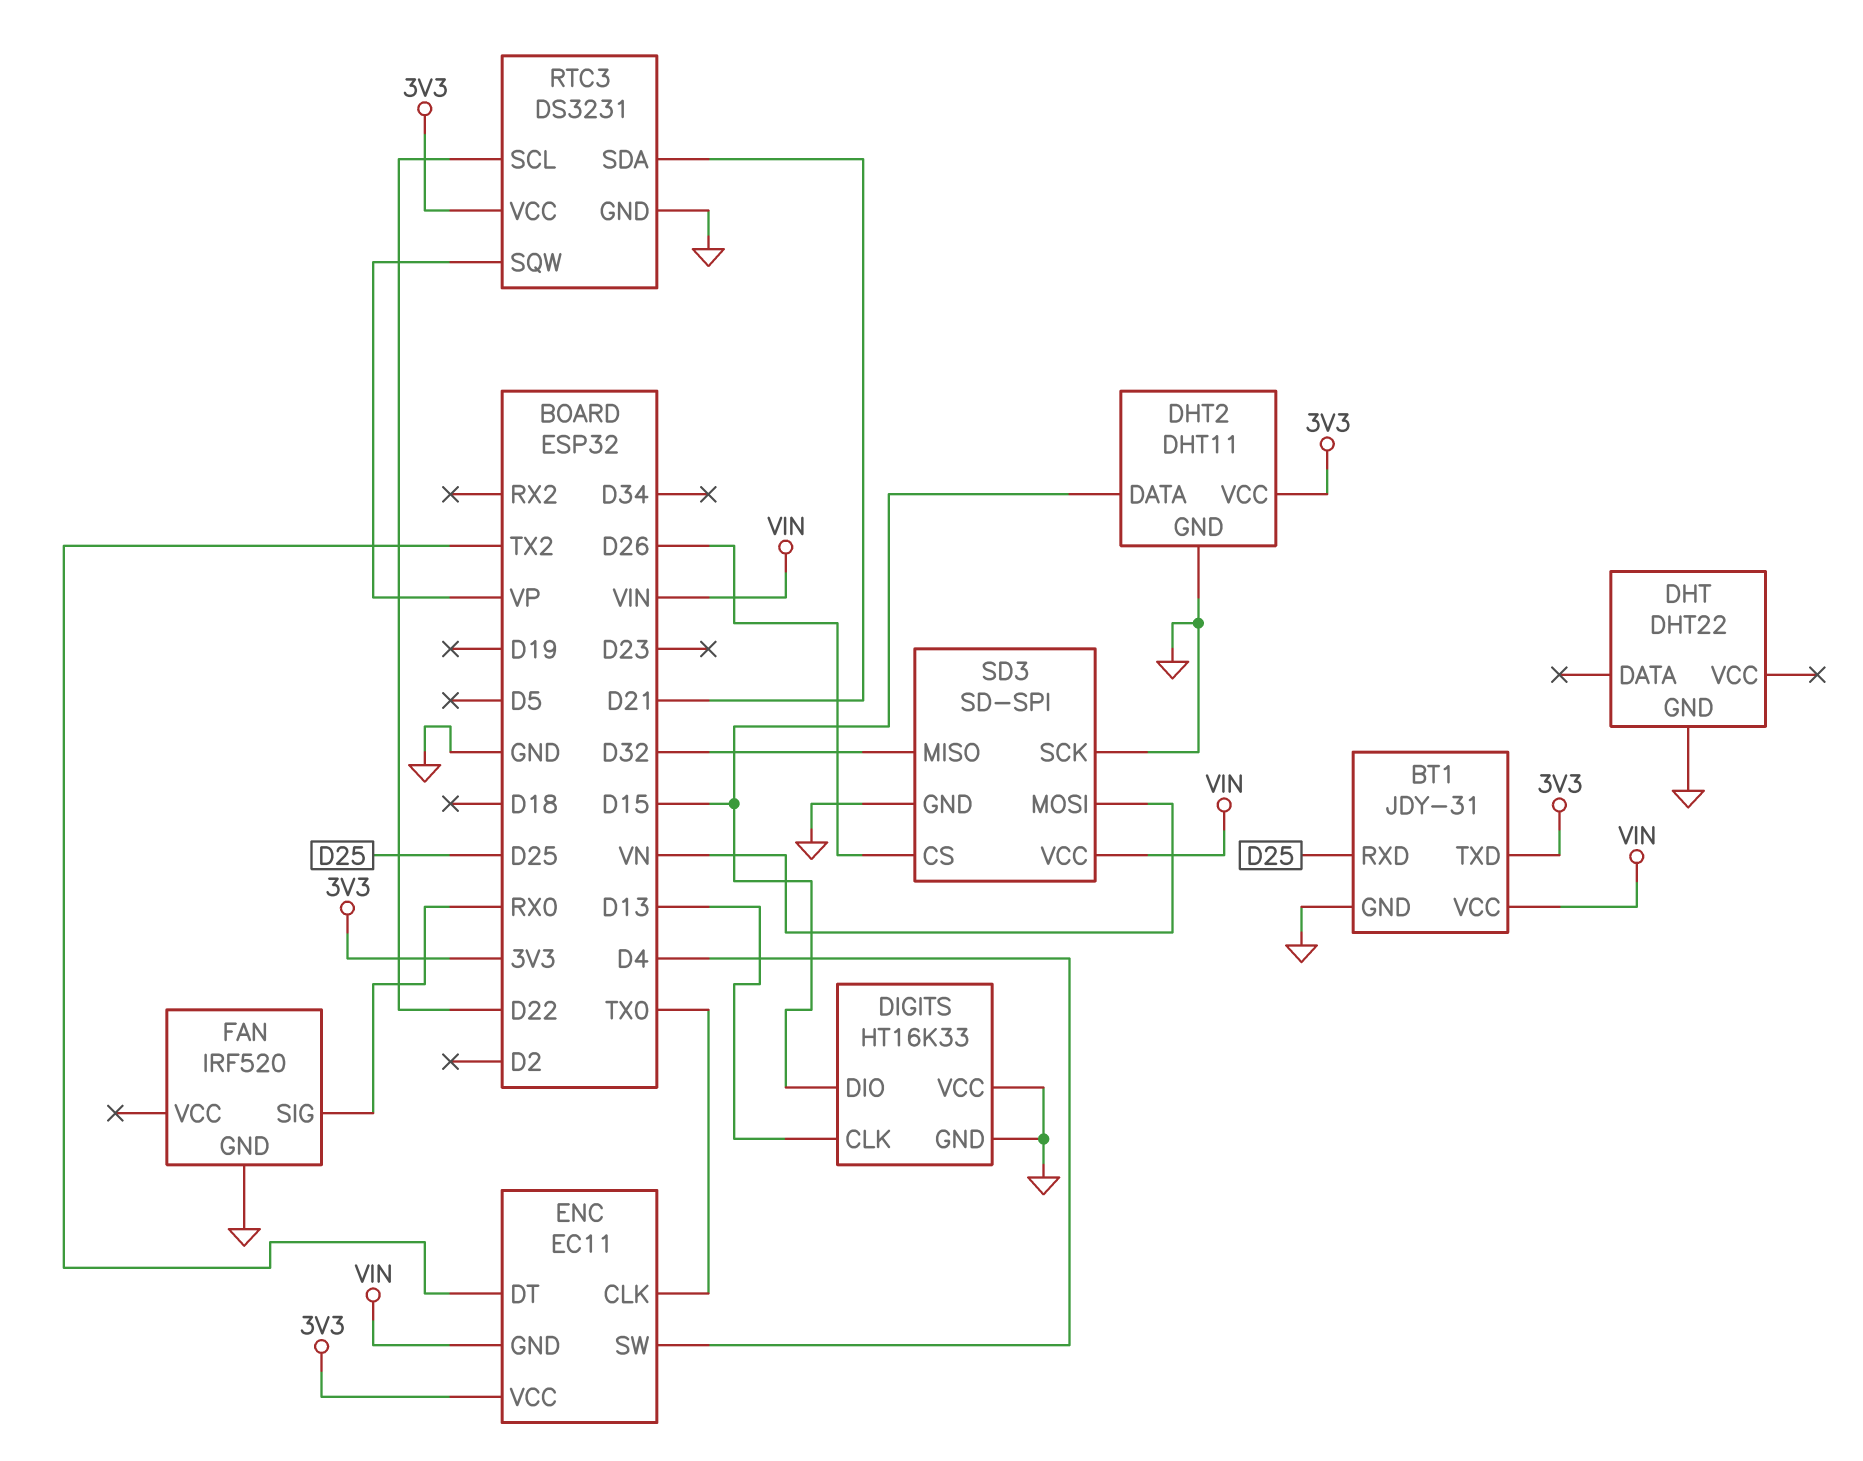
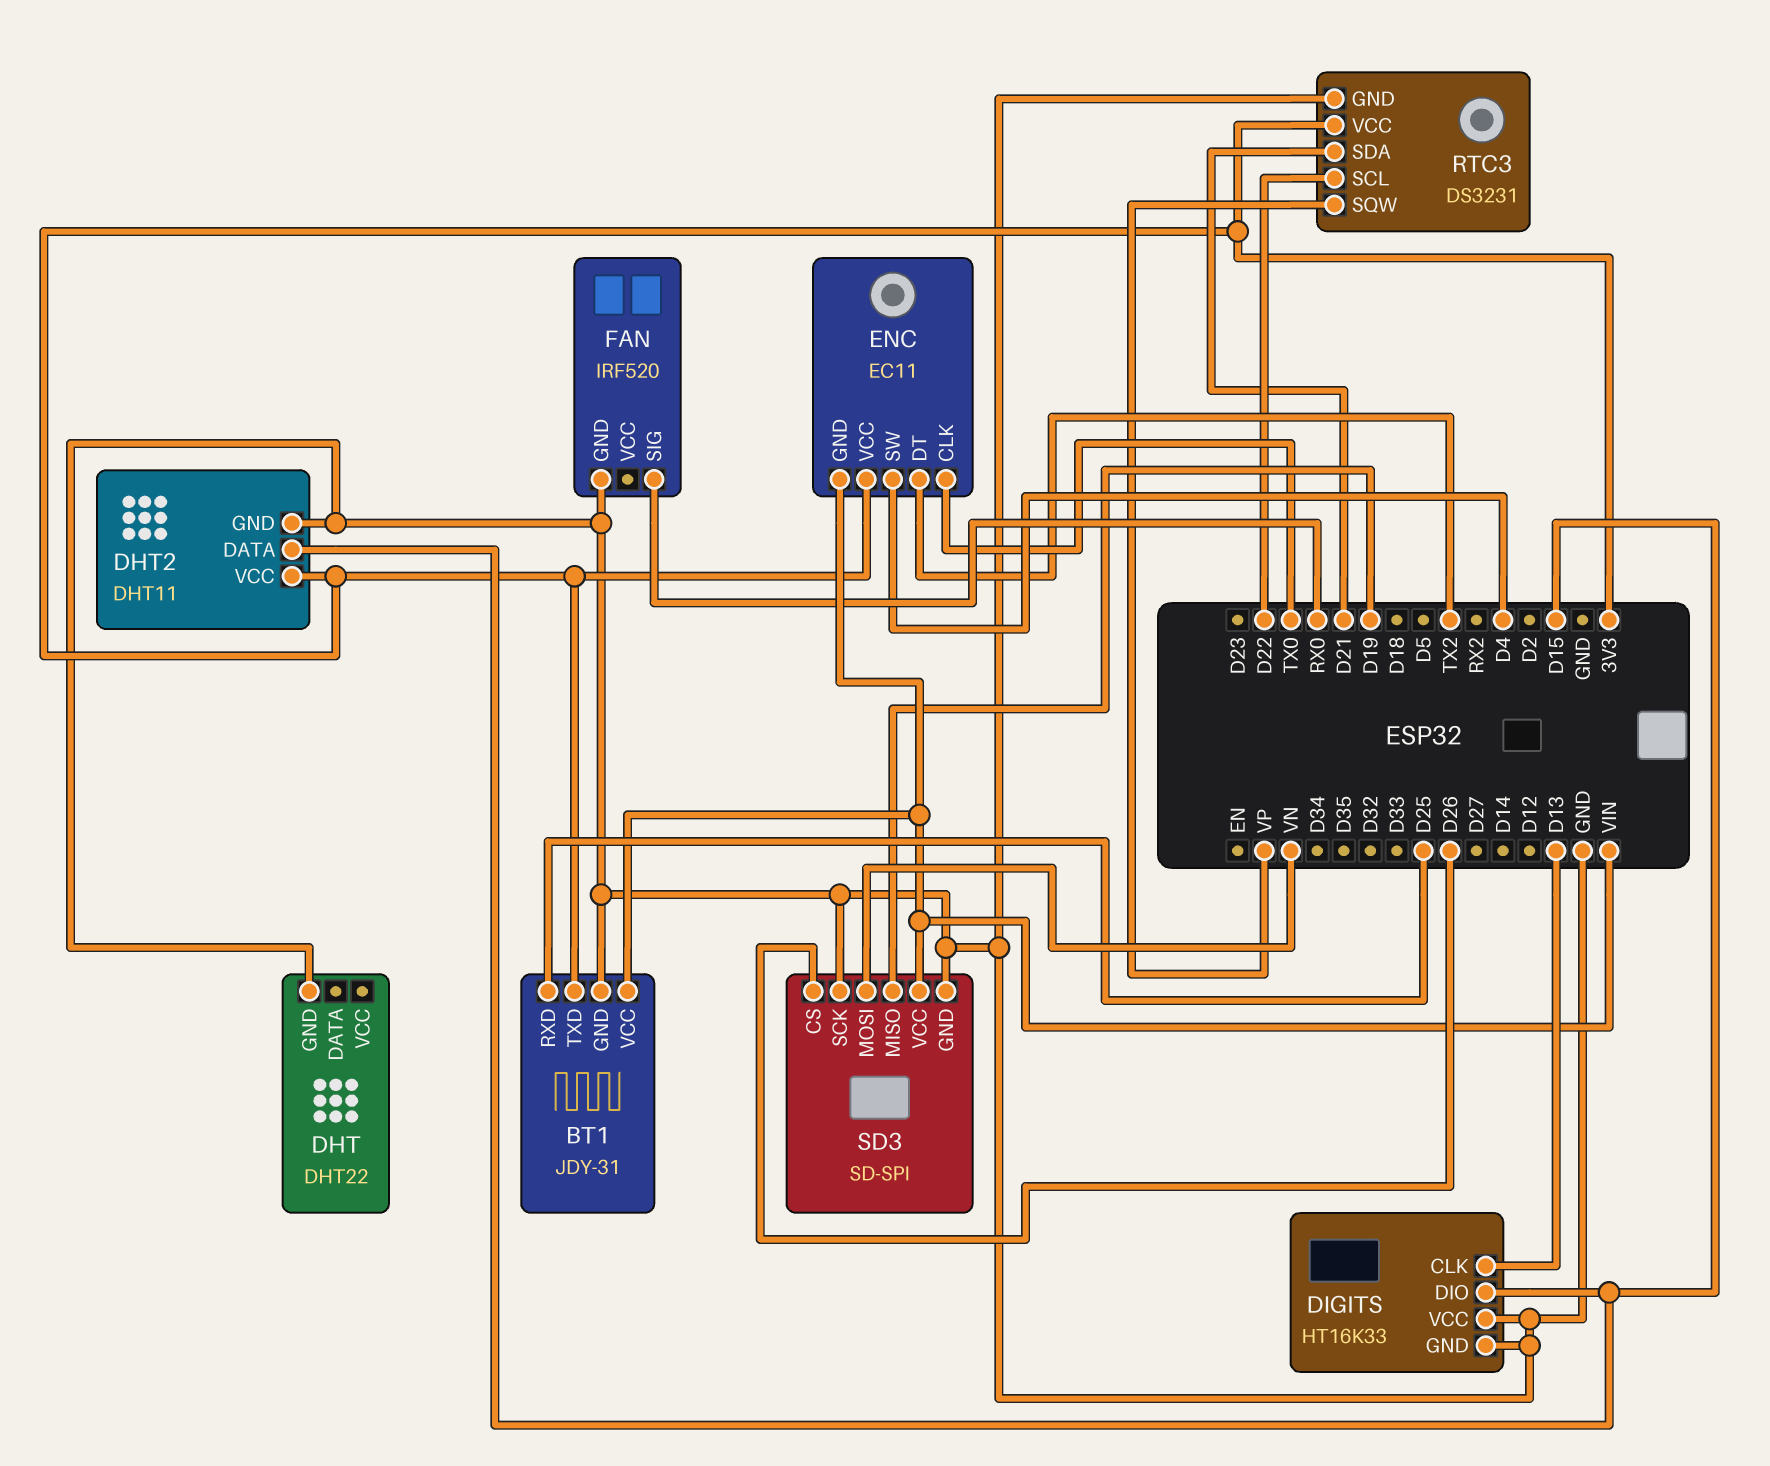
SD3 pin MISO: D32 -> D19

